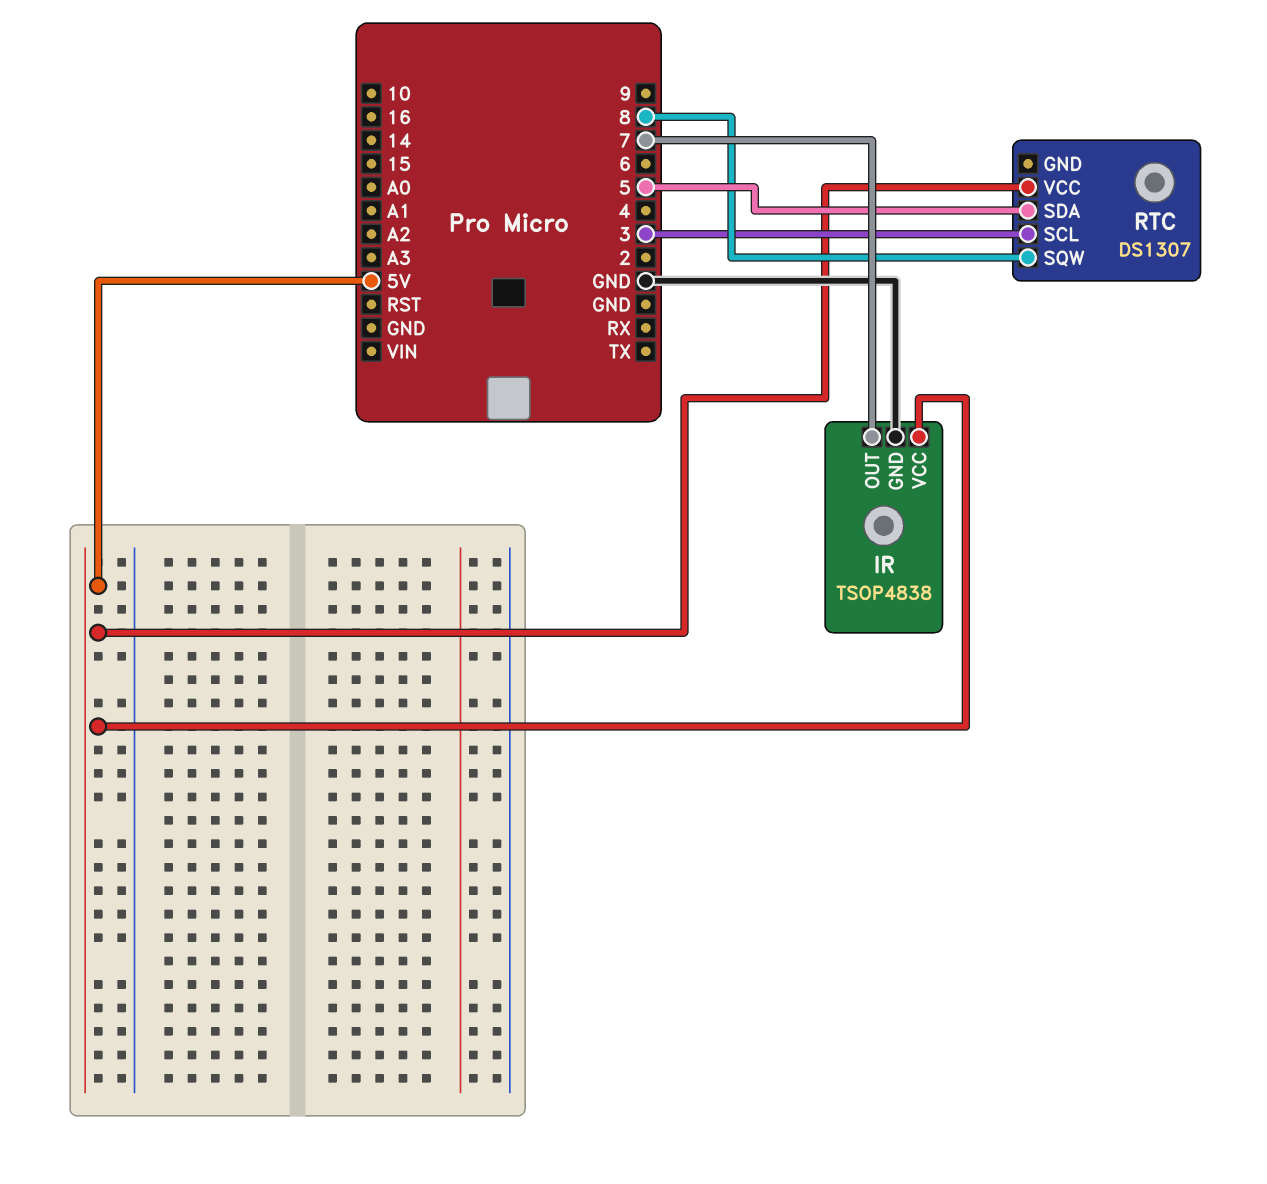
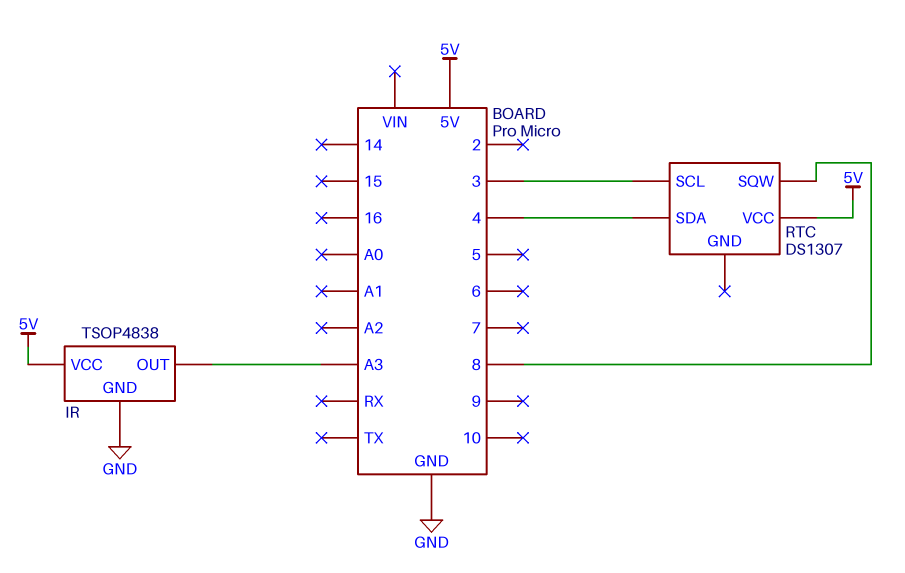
IR pin OUT: 7 -> A3
RTC pin SDA: 5 -> 4

